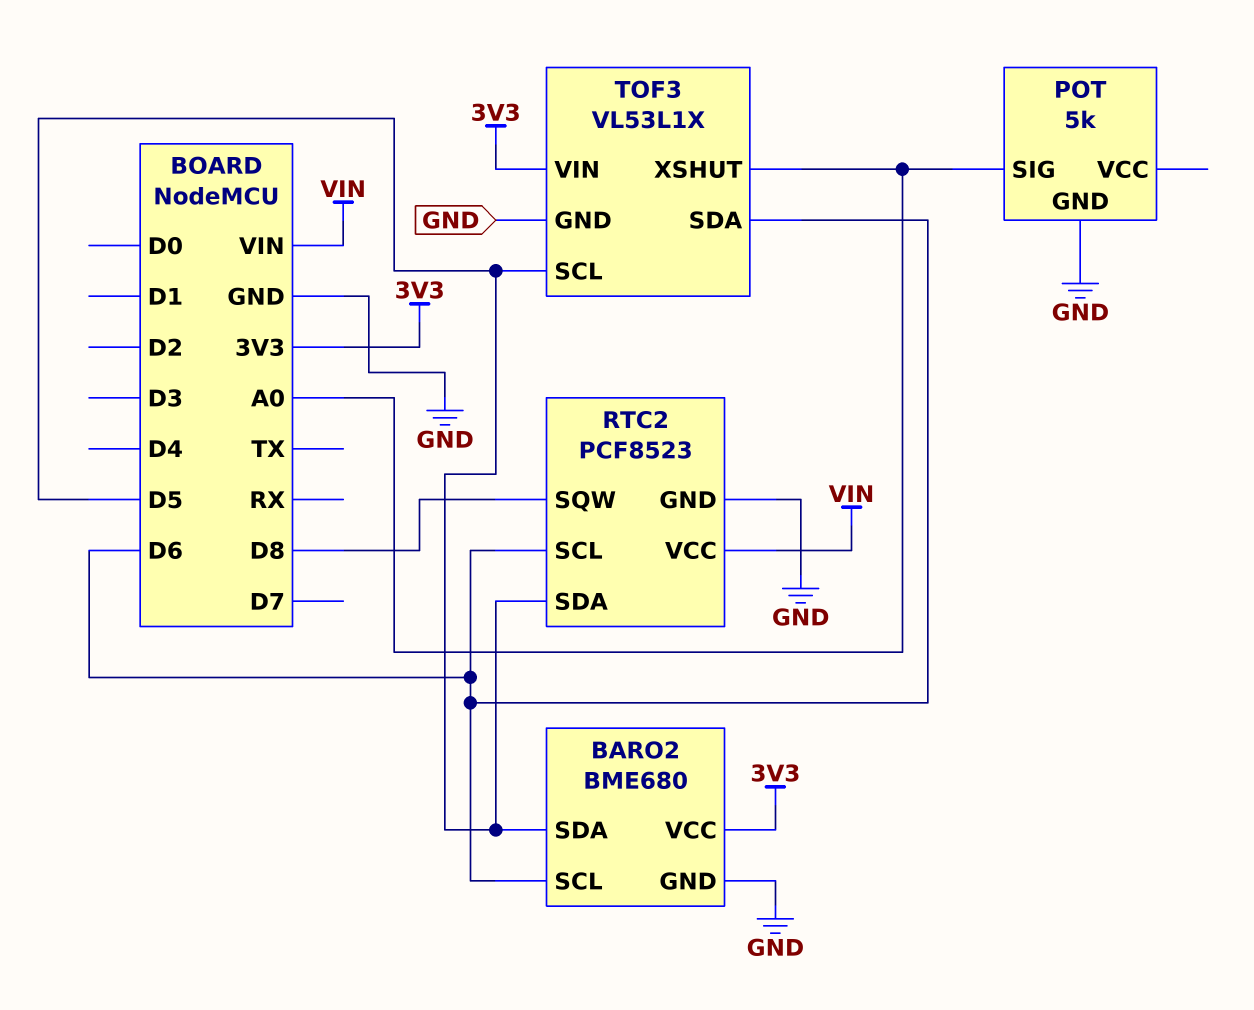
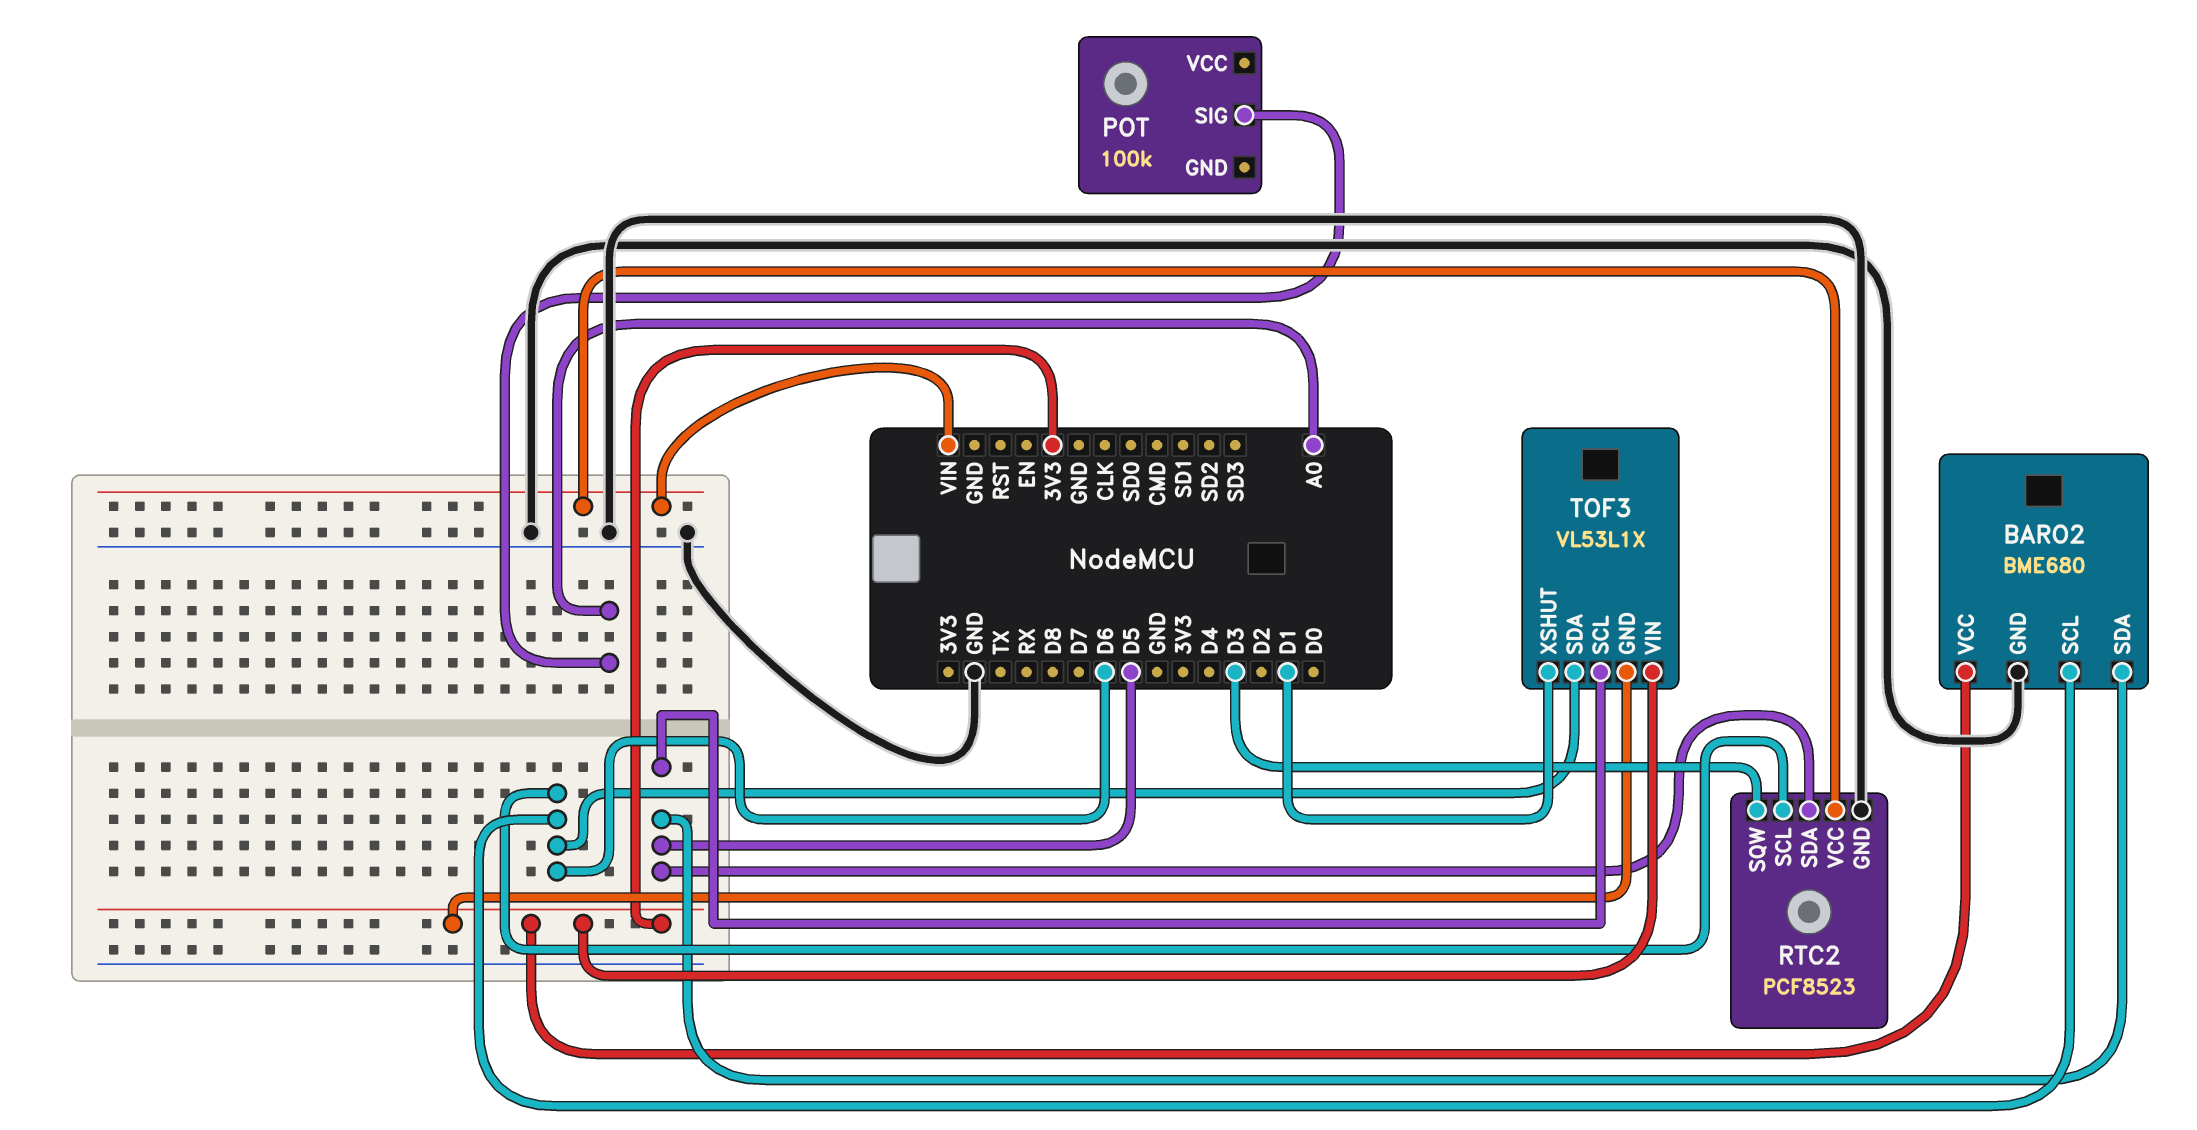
POT: 5k -> 100k
POT pin GND: GND -> none
RTC2 pin SQW: D8 -> D3
TOF3 pin GND: GND -> 3V3
TOF3 pin XSHUT: A0 -> D1

